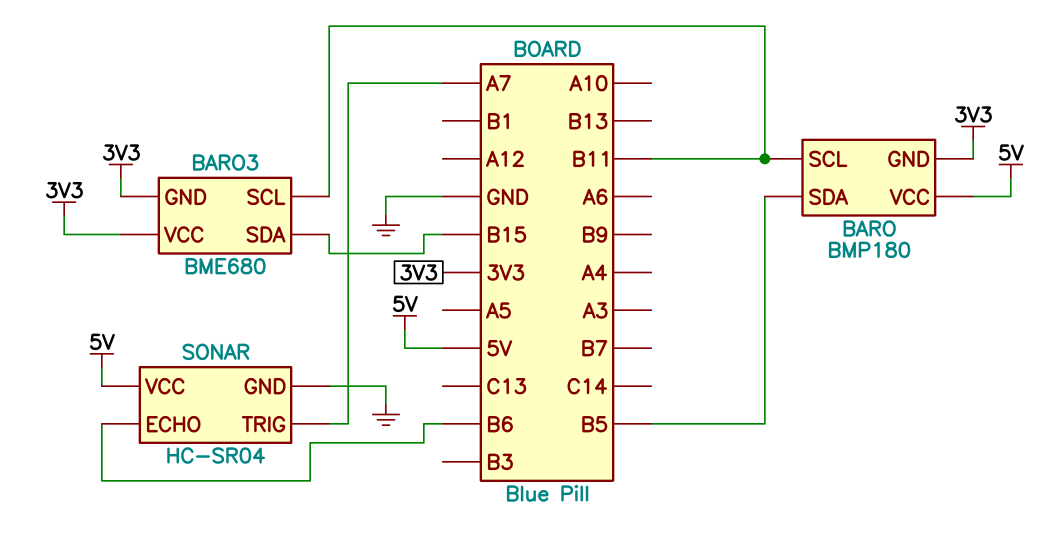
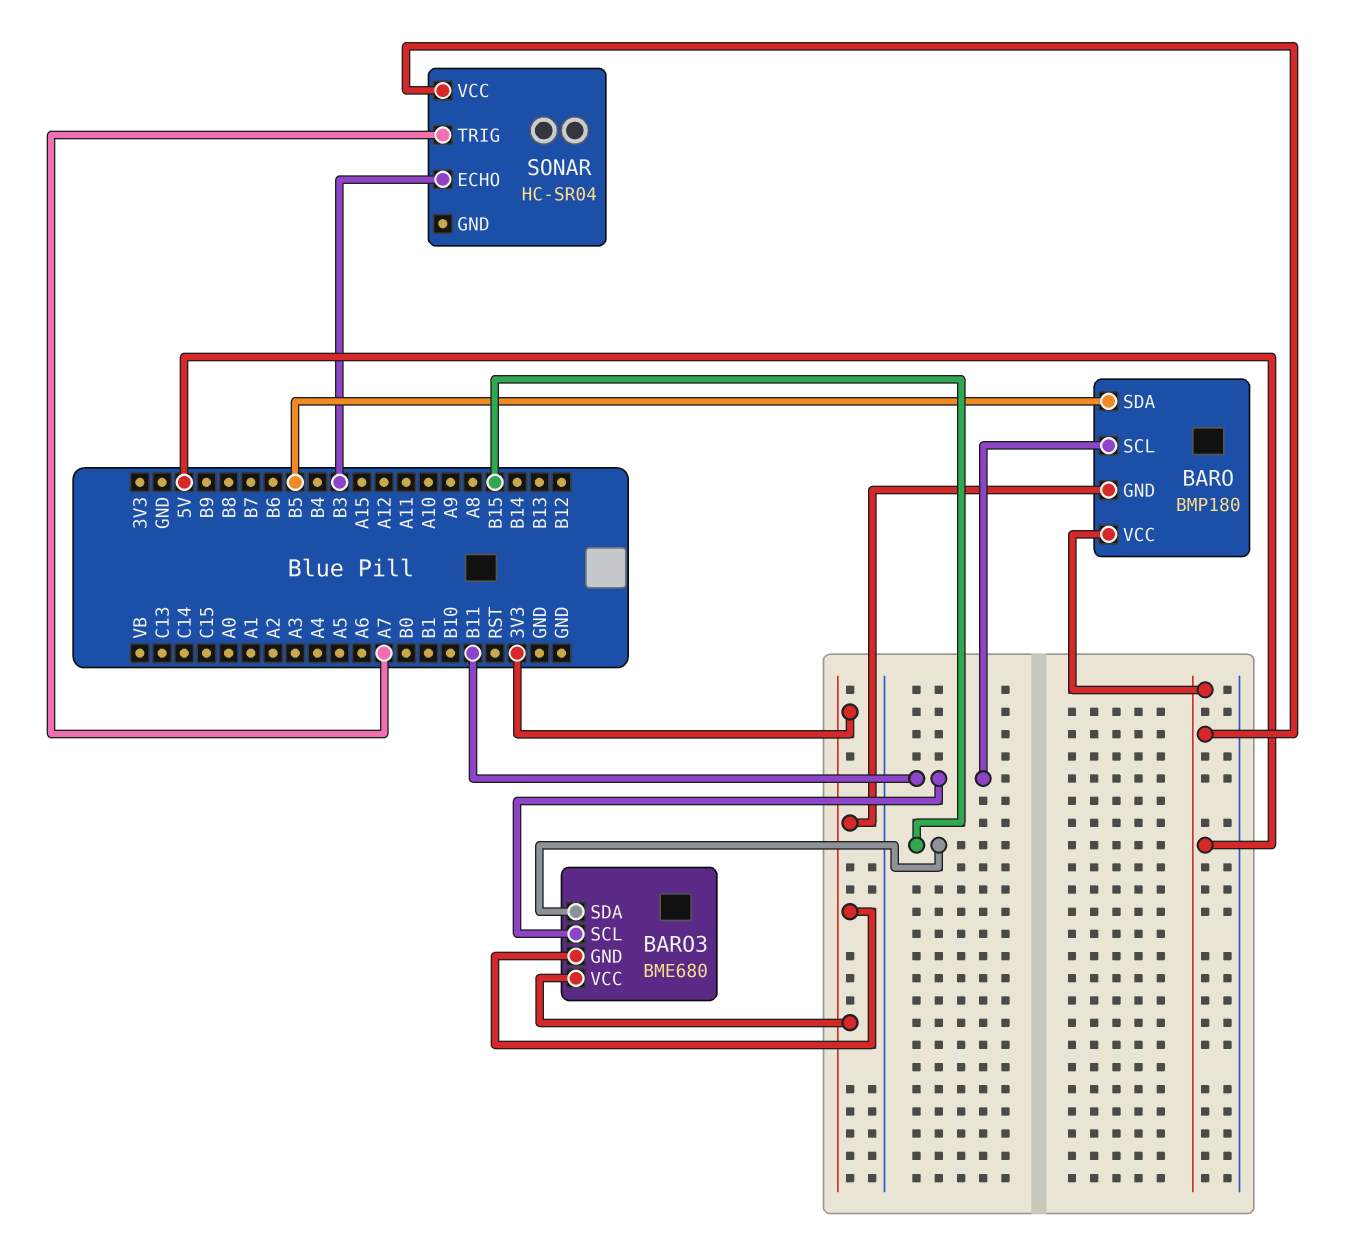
SONAR pin ECHO: B6 -> B3
SONAR pin GND: GND -> none

